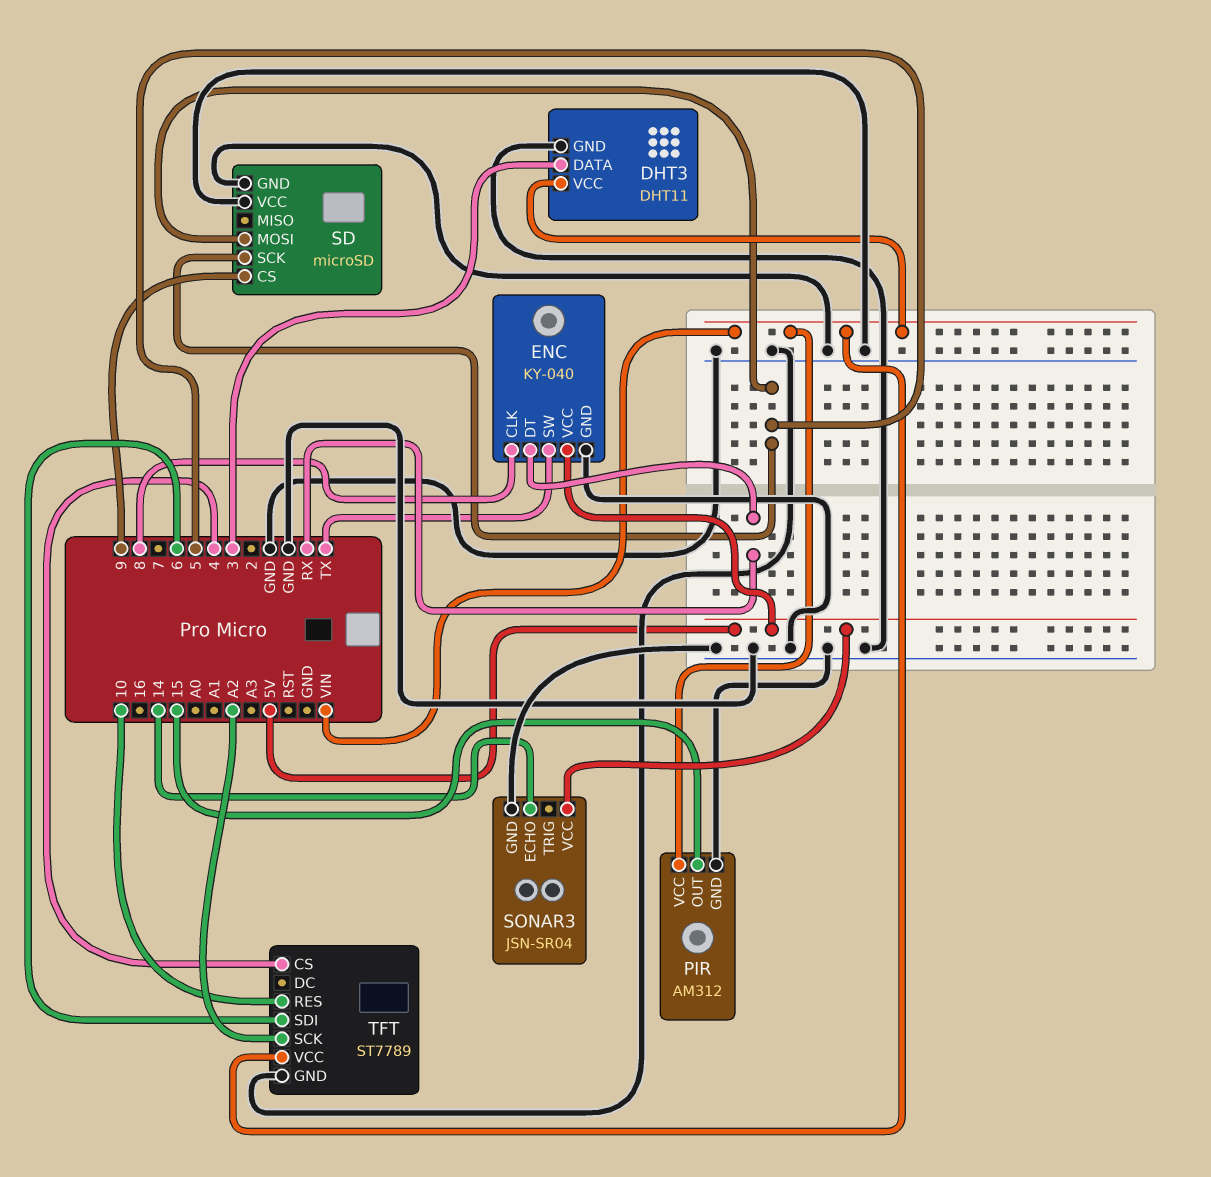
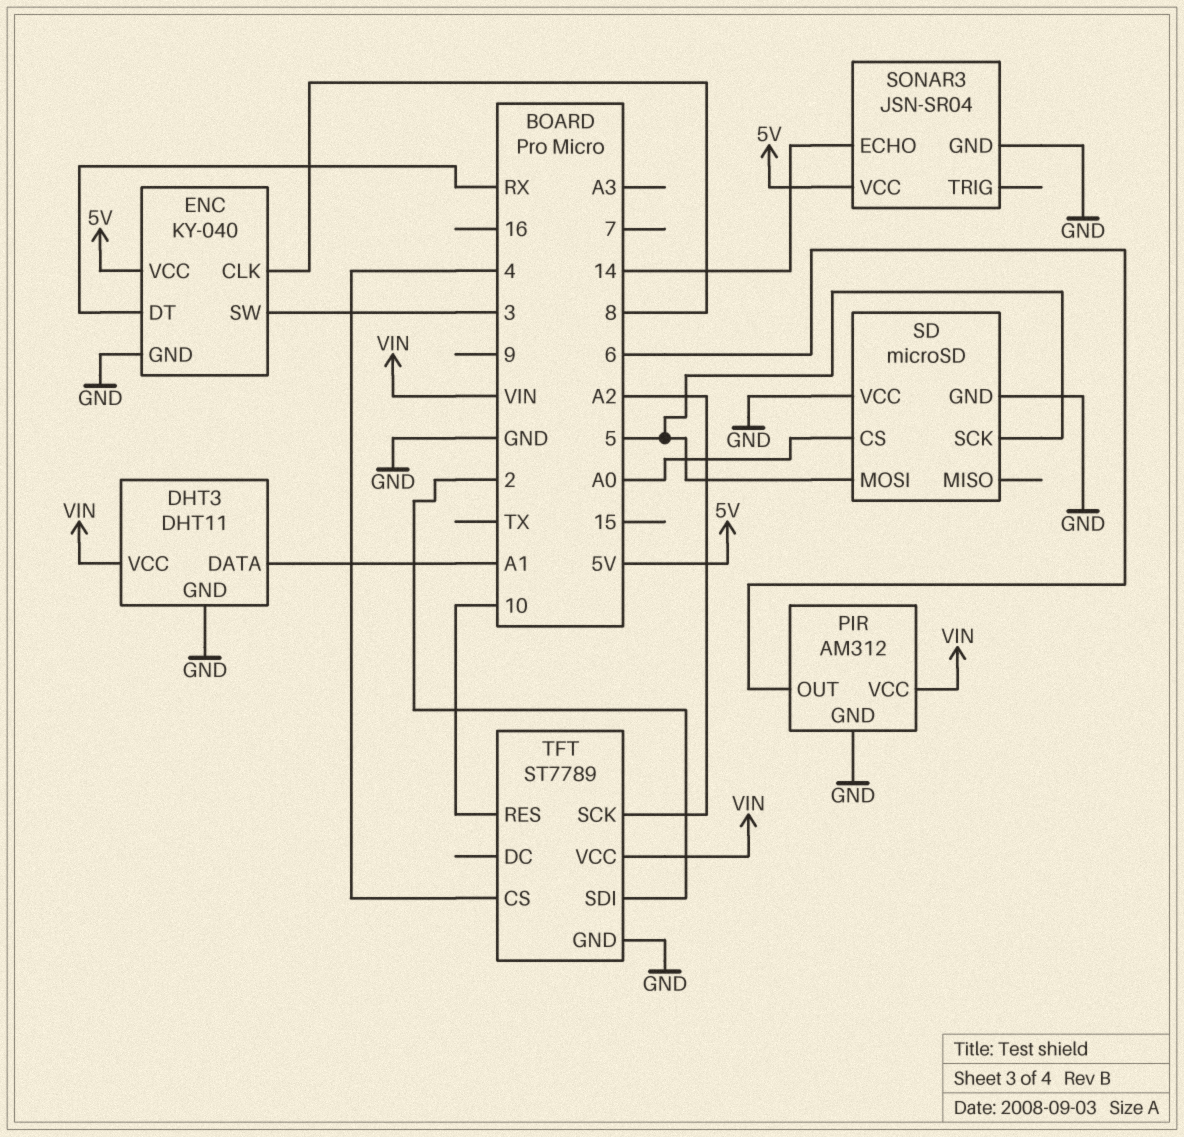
DHT3 pin DATA: 3 -> A1
ENC pin SW: TX -> 3
PIR pin OUT: 15 -> 6
SD pin CS: 9 -> A0
TFT pin SDI: 6 -> 2

